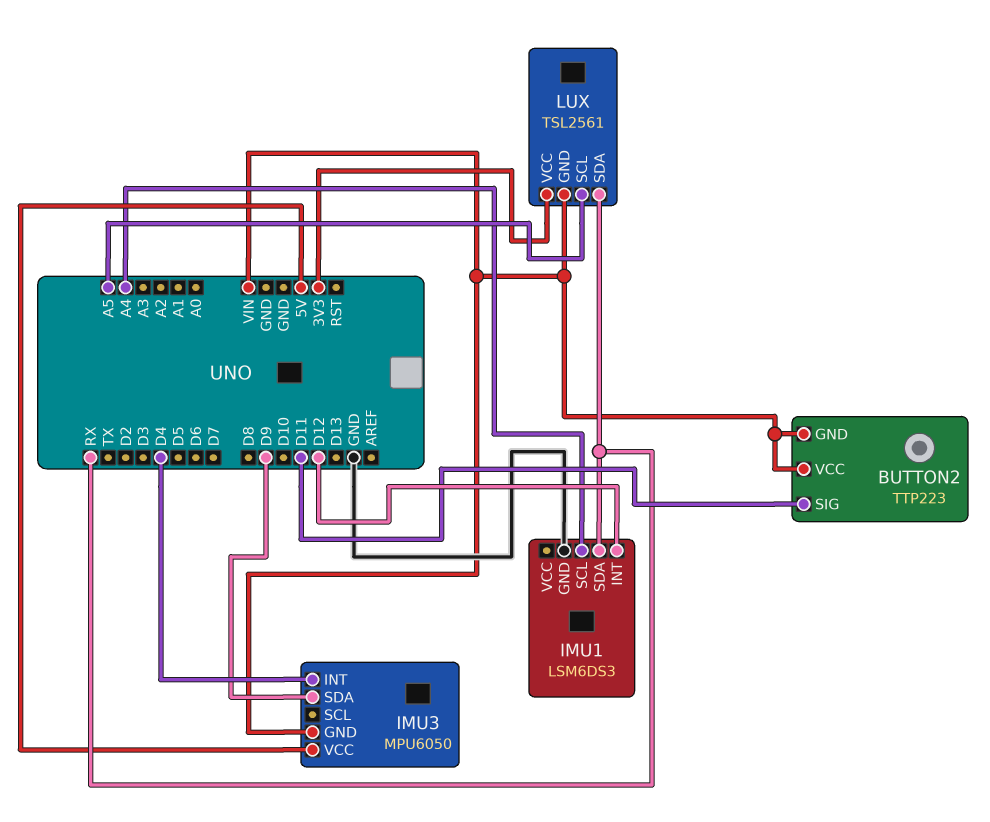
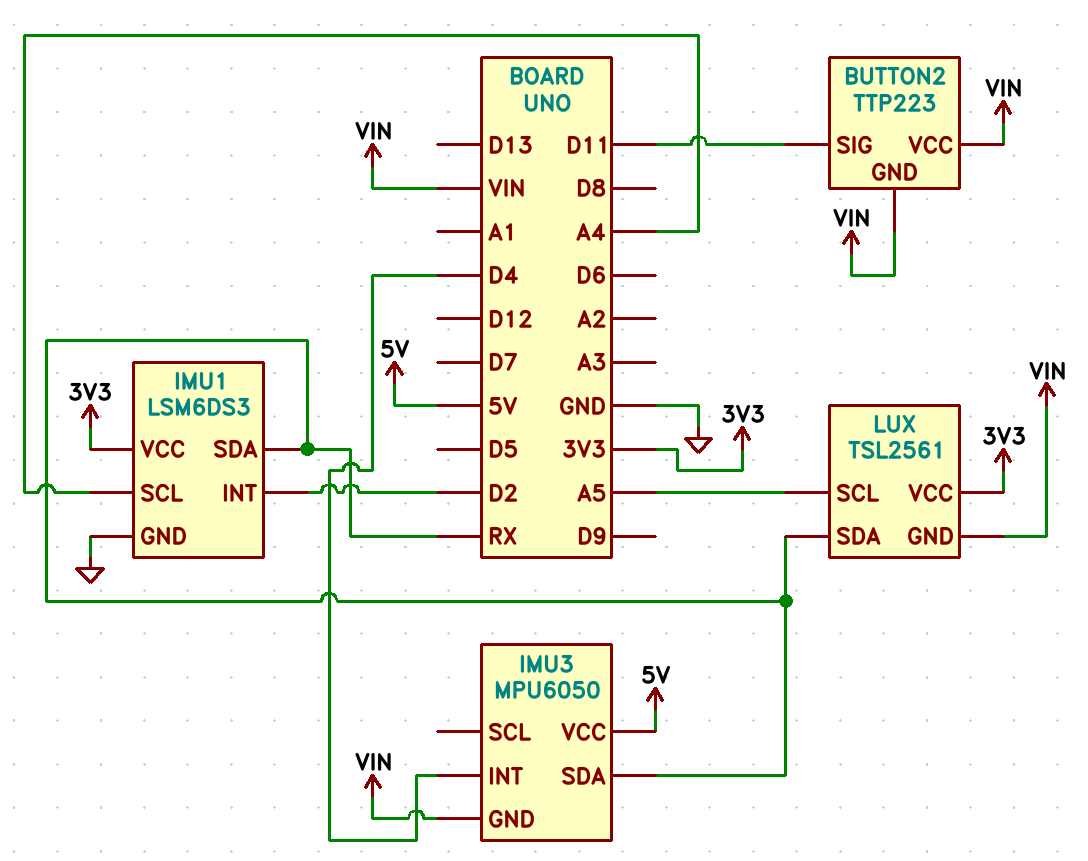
IMU1 pin INT: D12 -> D2
IMU1 pin VCC: none -> 3V3
IMU3 pin SDA: D9 -> RX

